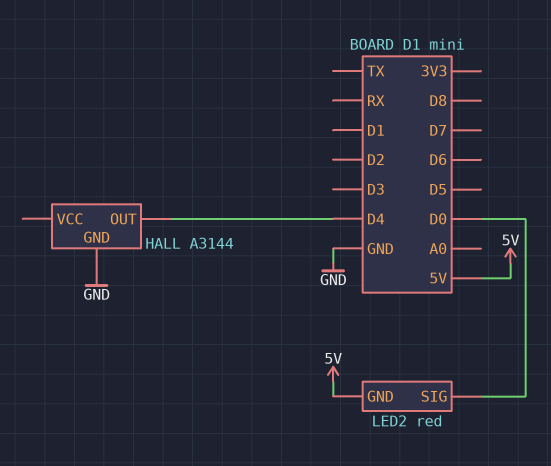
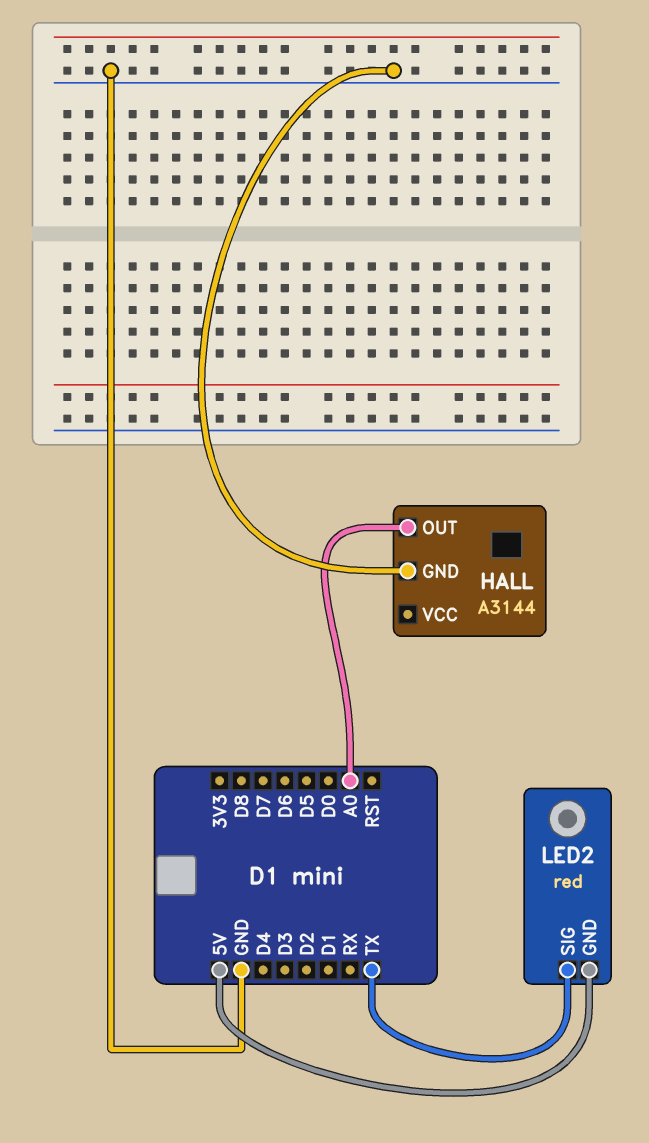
HALL pin OUT: D4 -> A0
LED2 pin SIG: D0 -> TX

